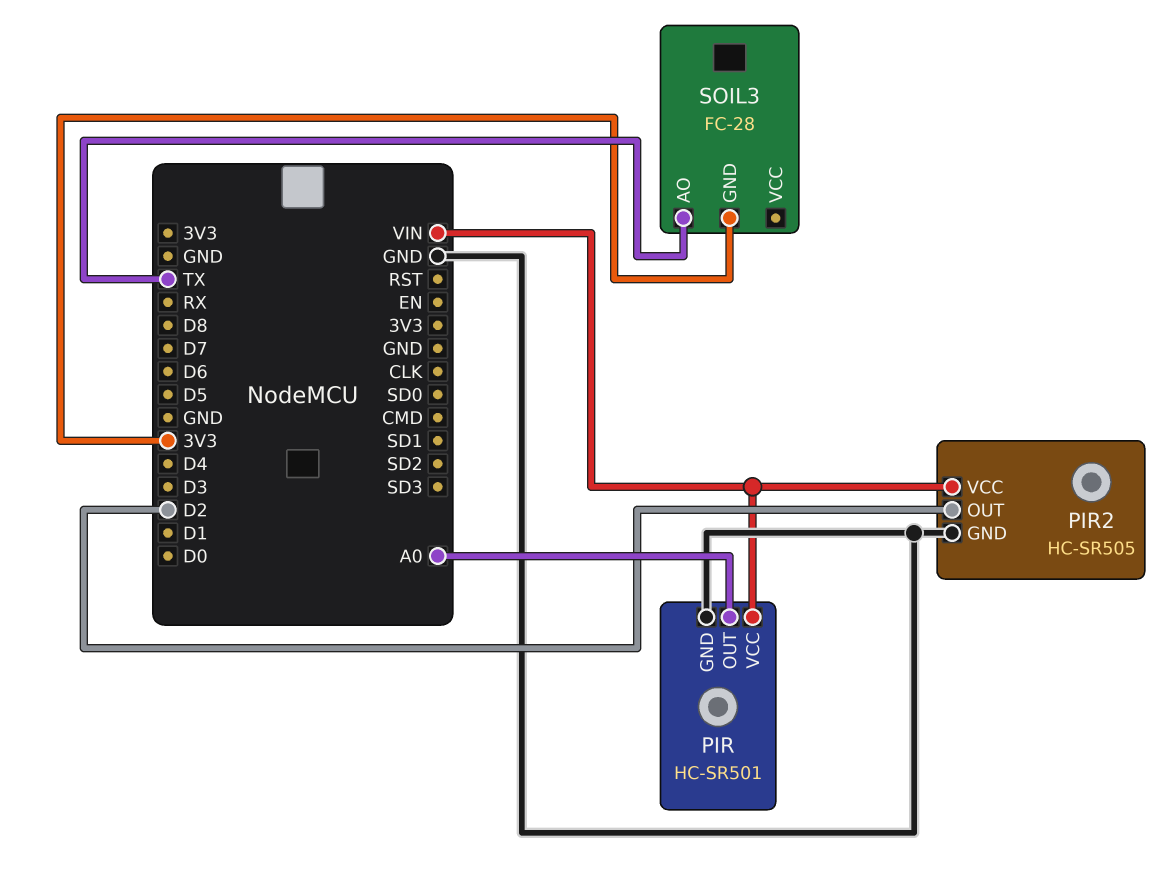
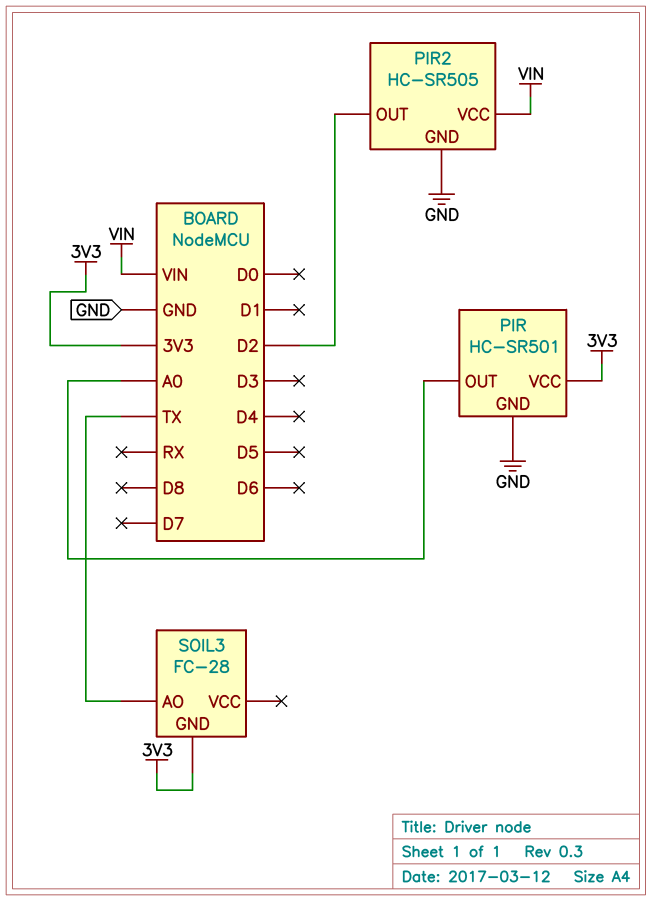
PIR pin VCC: VIN -> 3V3

